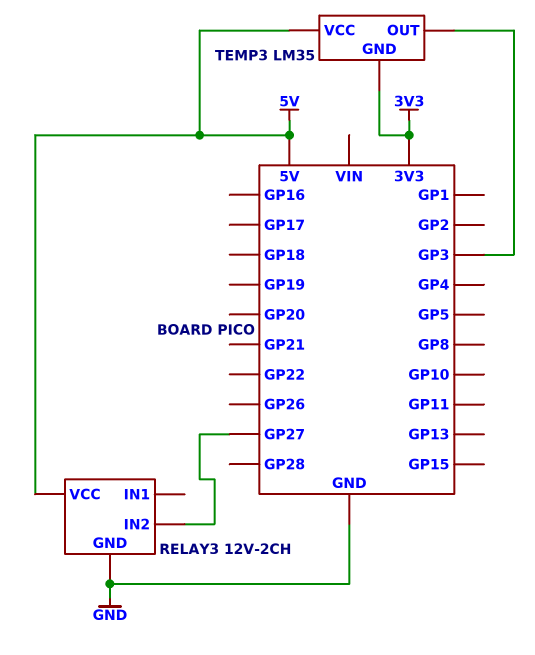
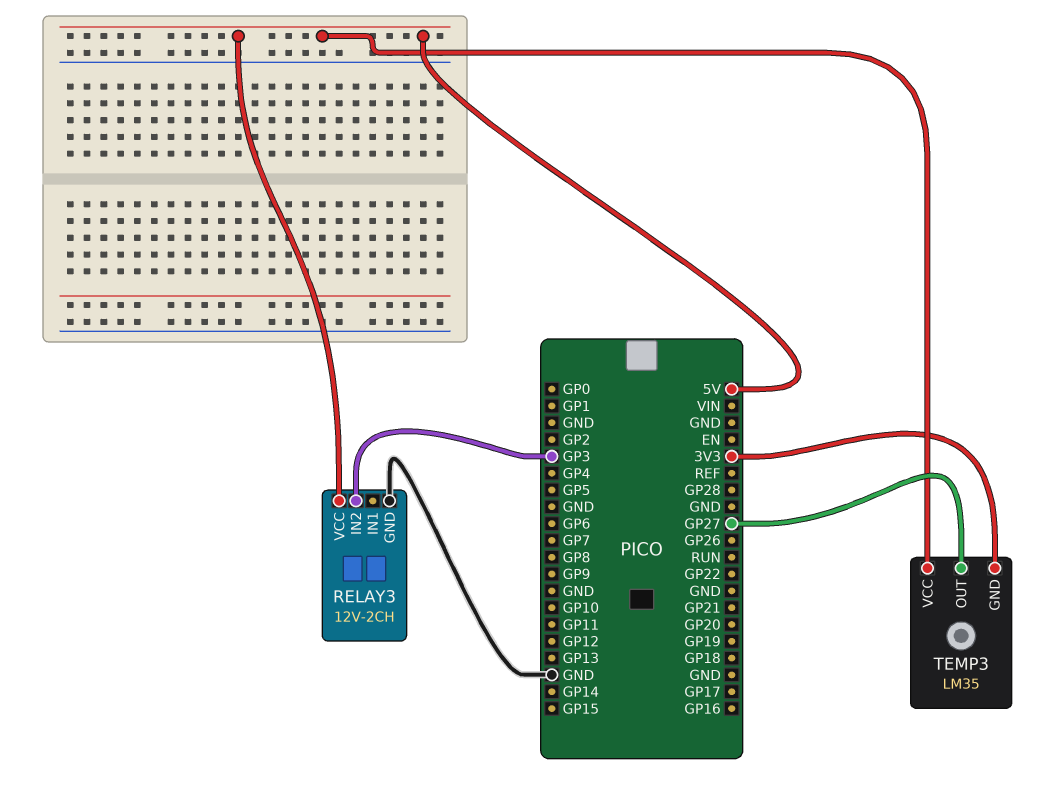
RELAY3 pin IN2: GP27 -> GP3
TEMP3 pin OUT: GP3 -> GP27

